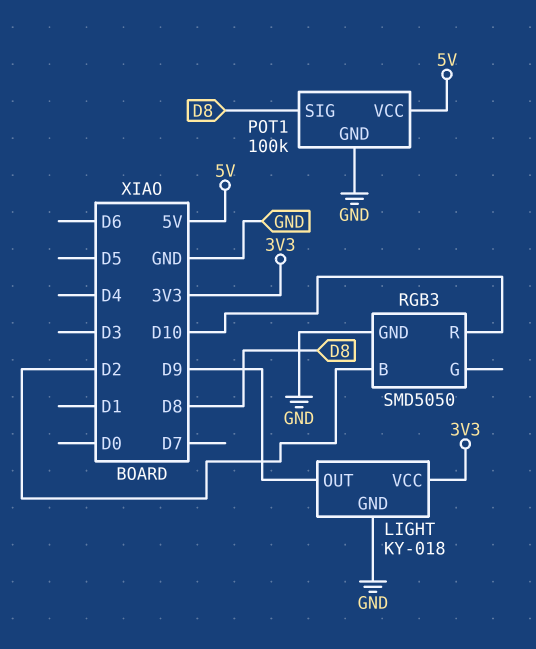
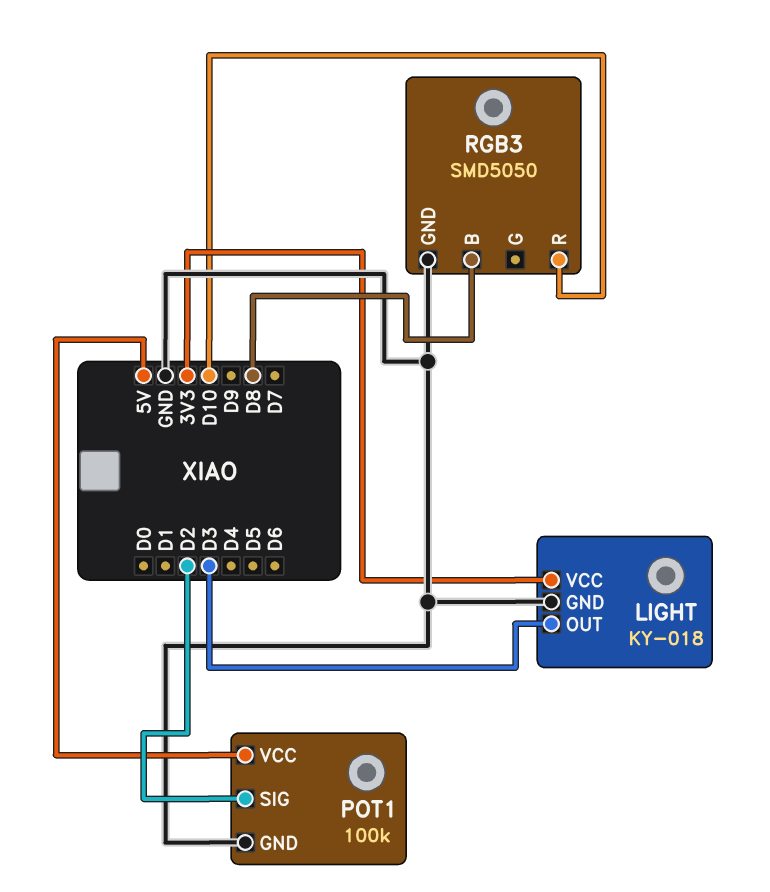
LIGHT pin OUT: D9 -> D3
POT1 pin SIG: D8 -> D2
RGB3 pin B: D2 -> D8

